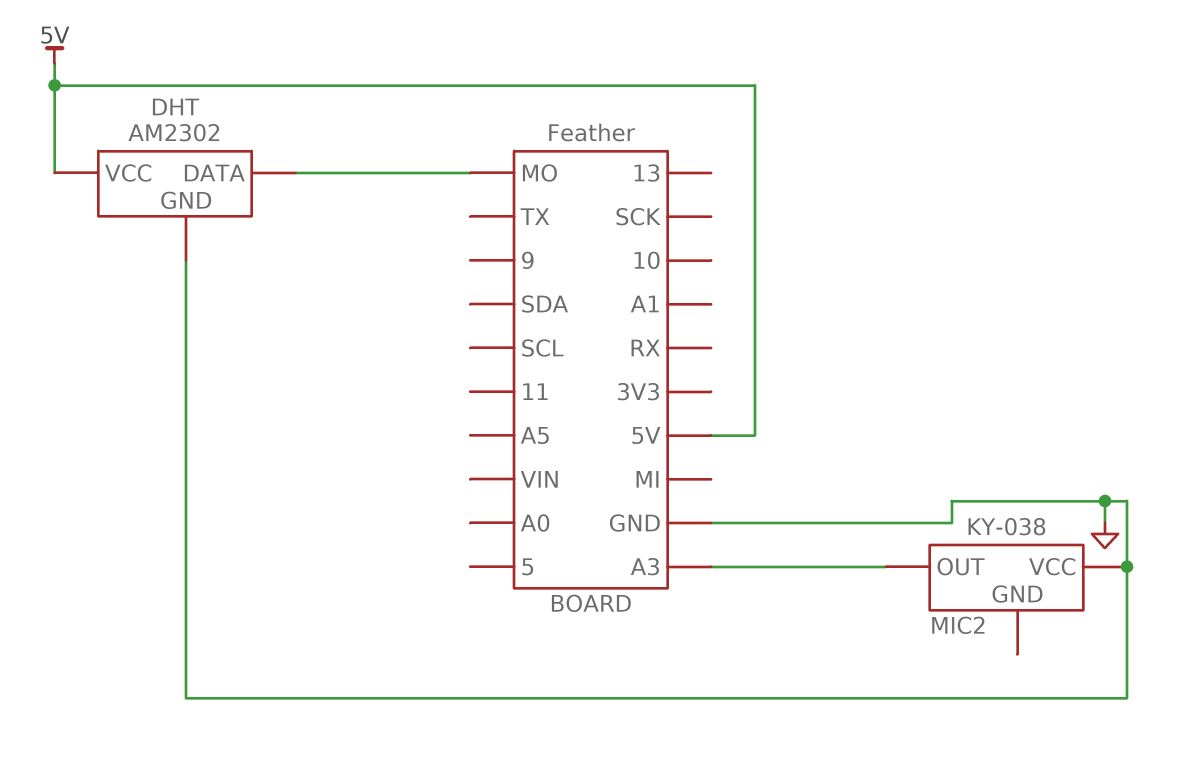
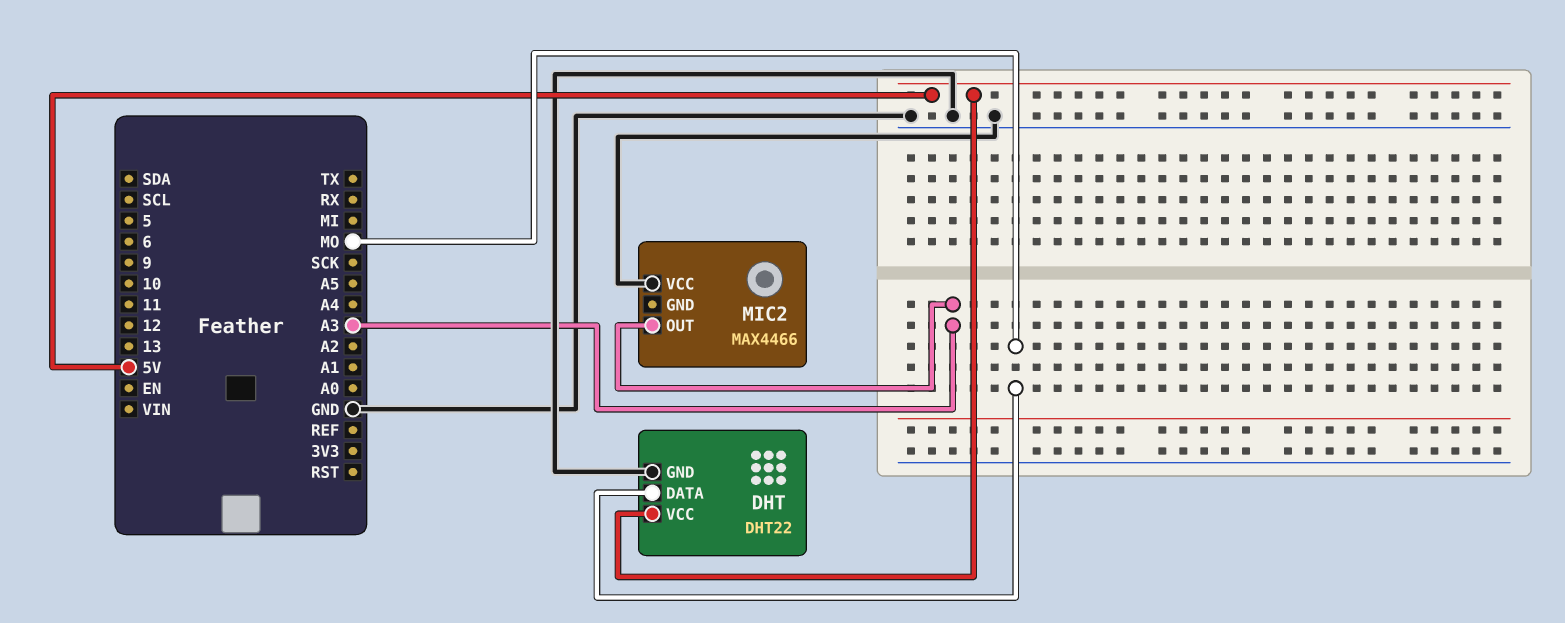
DHT: AM2302 -> DHT22
MIC2: KY-038 -> MAX4466

